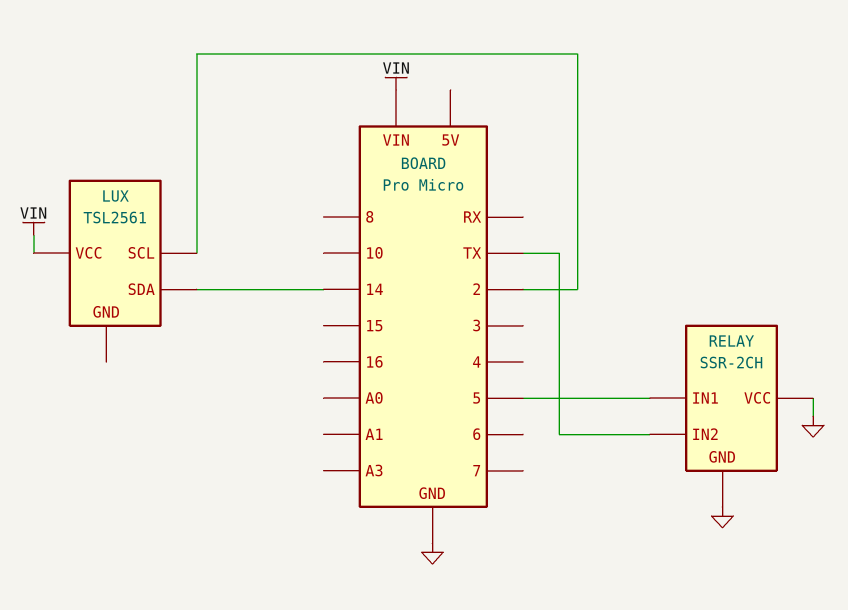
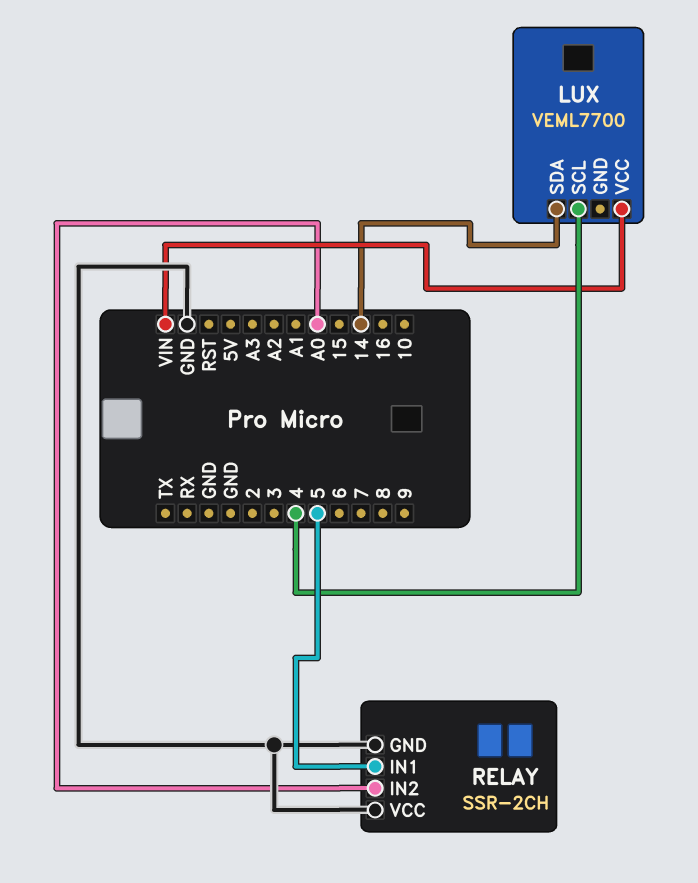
LUX: TSL2561 -> VEML7700
LUX pin SCL: 2 -> 4
RELAY pin IN2: TX -> A0

